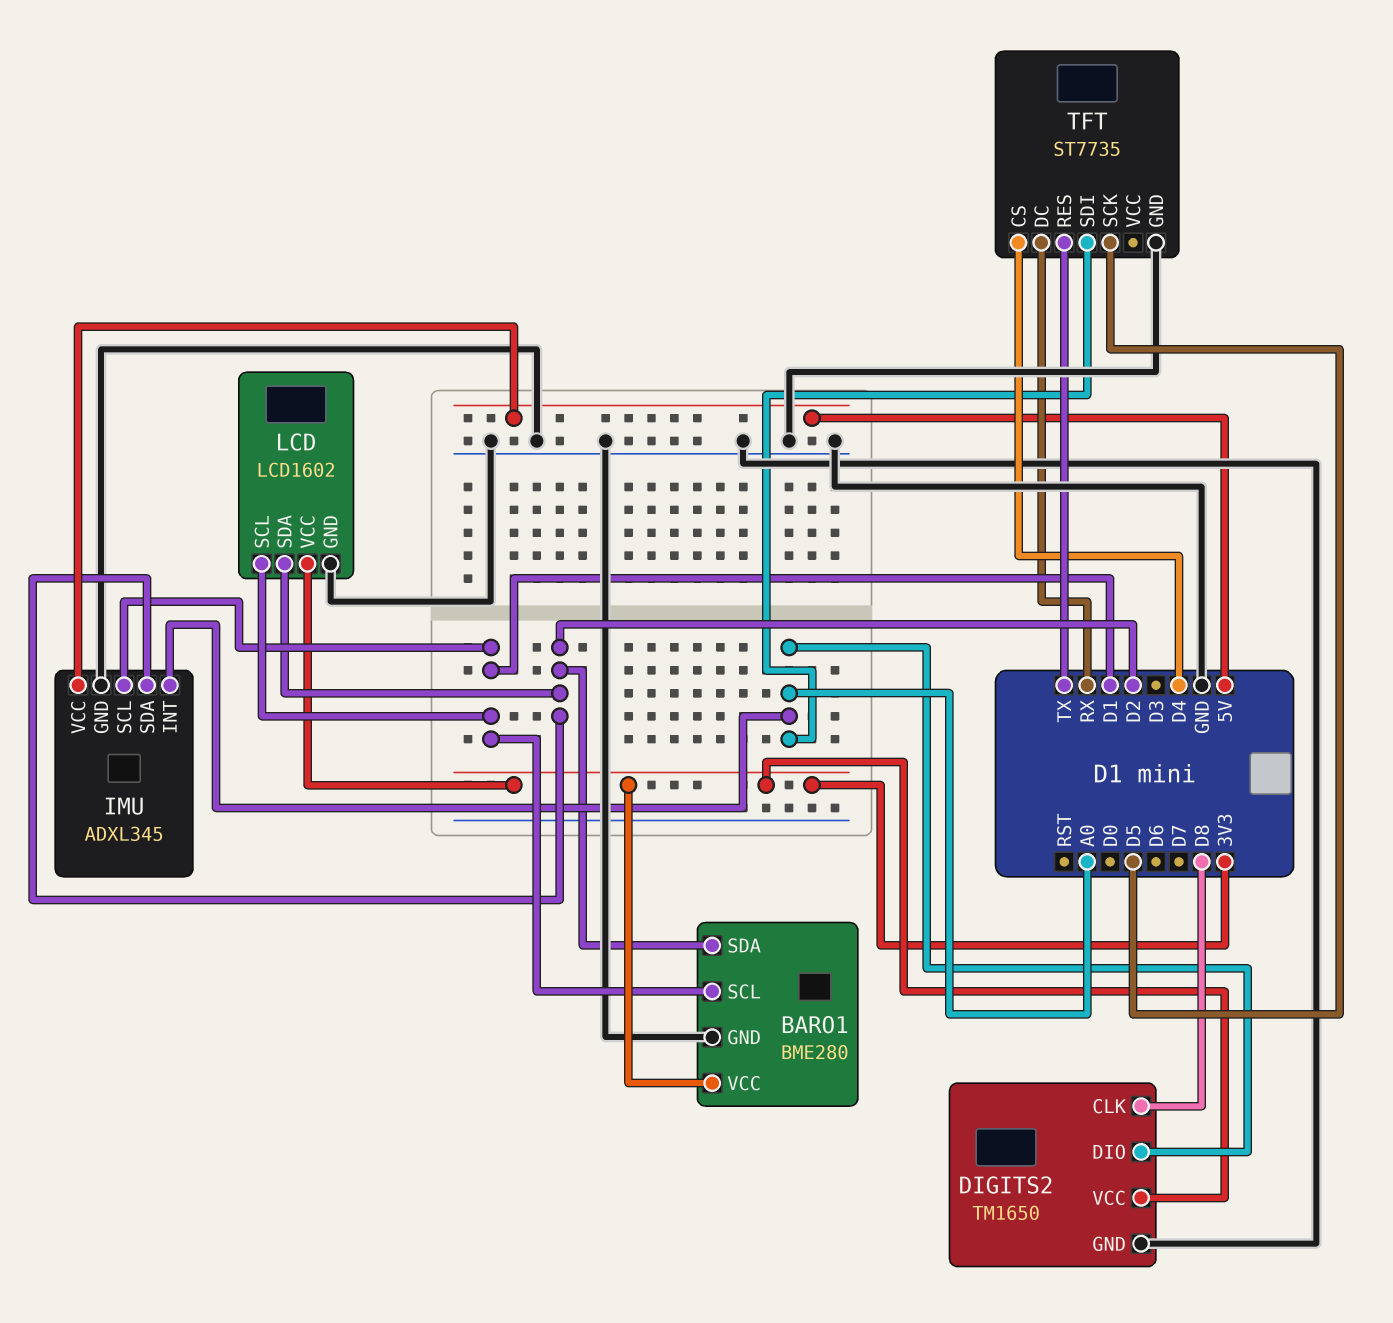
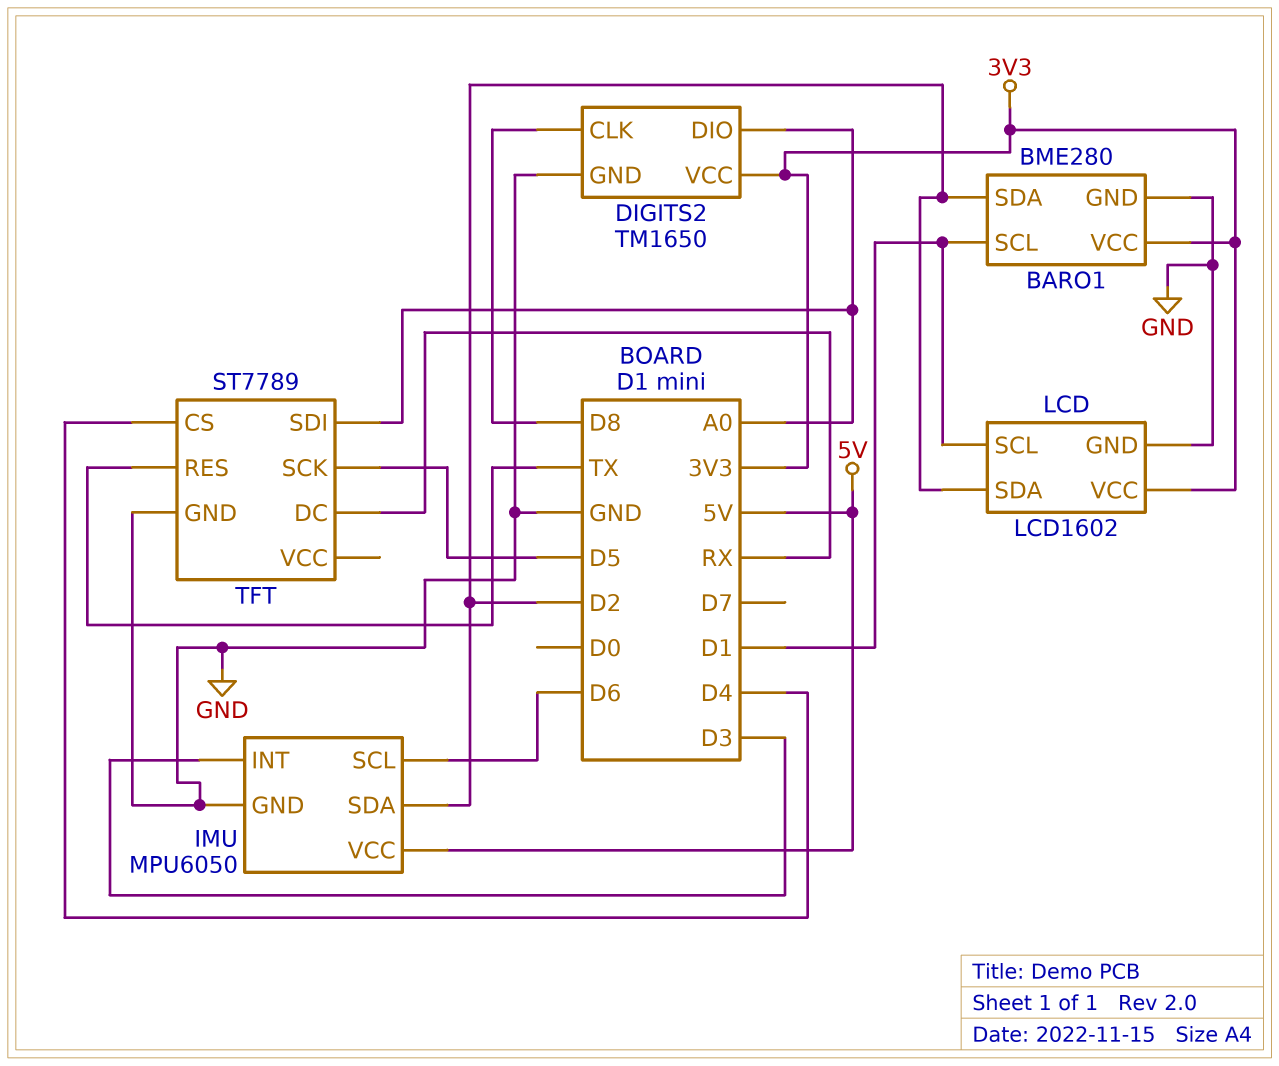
IMU: ADXL345 -> MPU6050
IMU pin INT: A0 -> D3
IMU pin SCL: D1 -> D6
TFT: ST7735 -> ST7789

